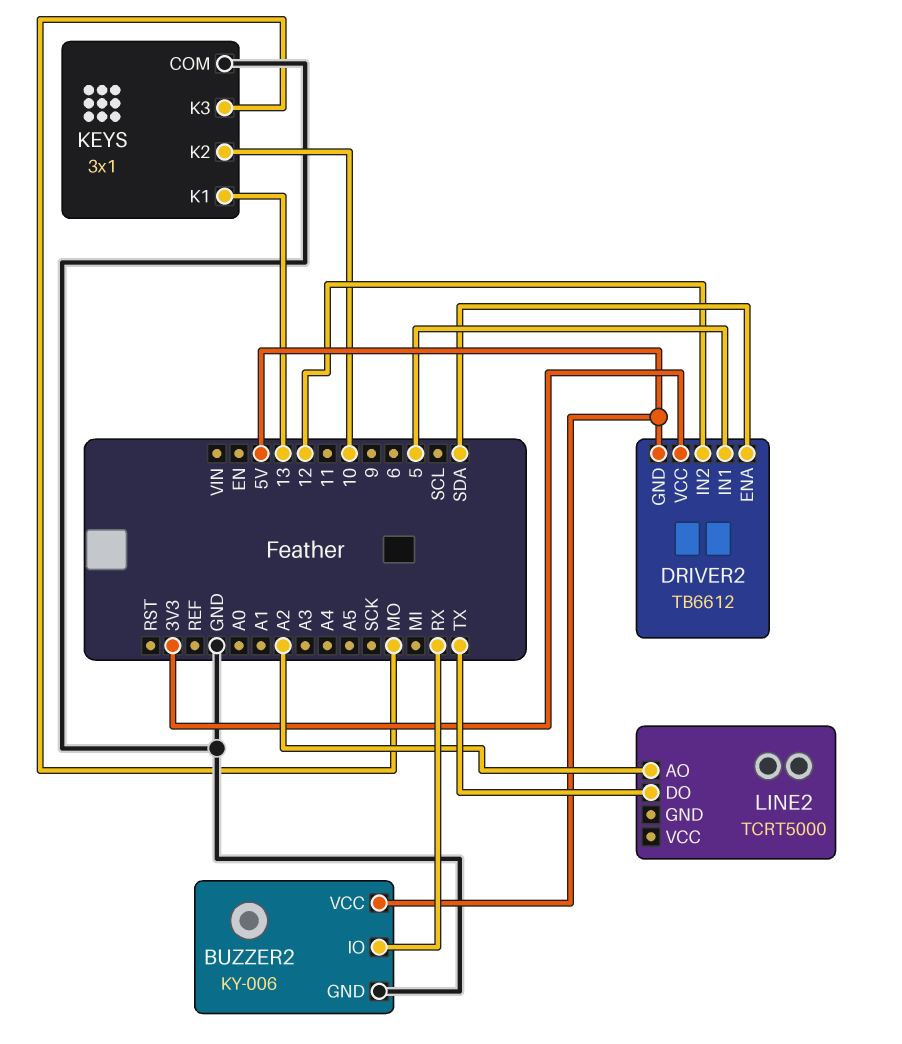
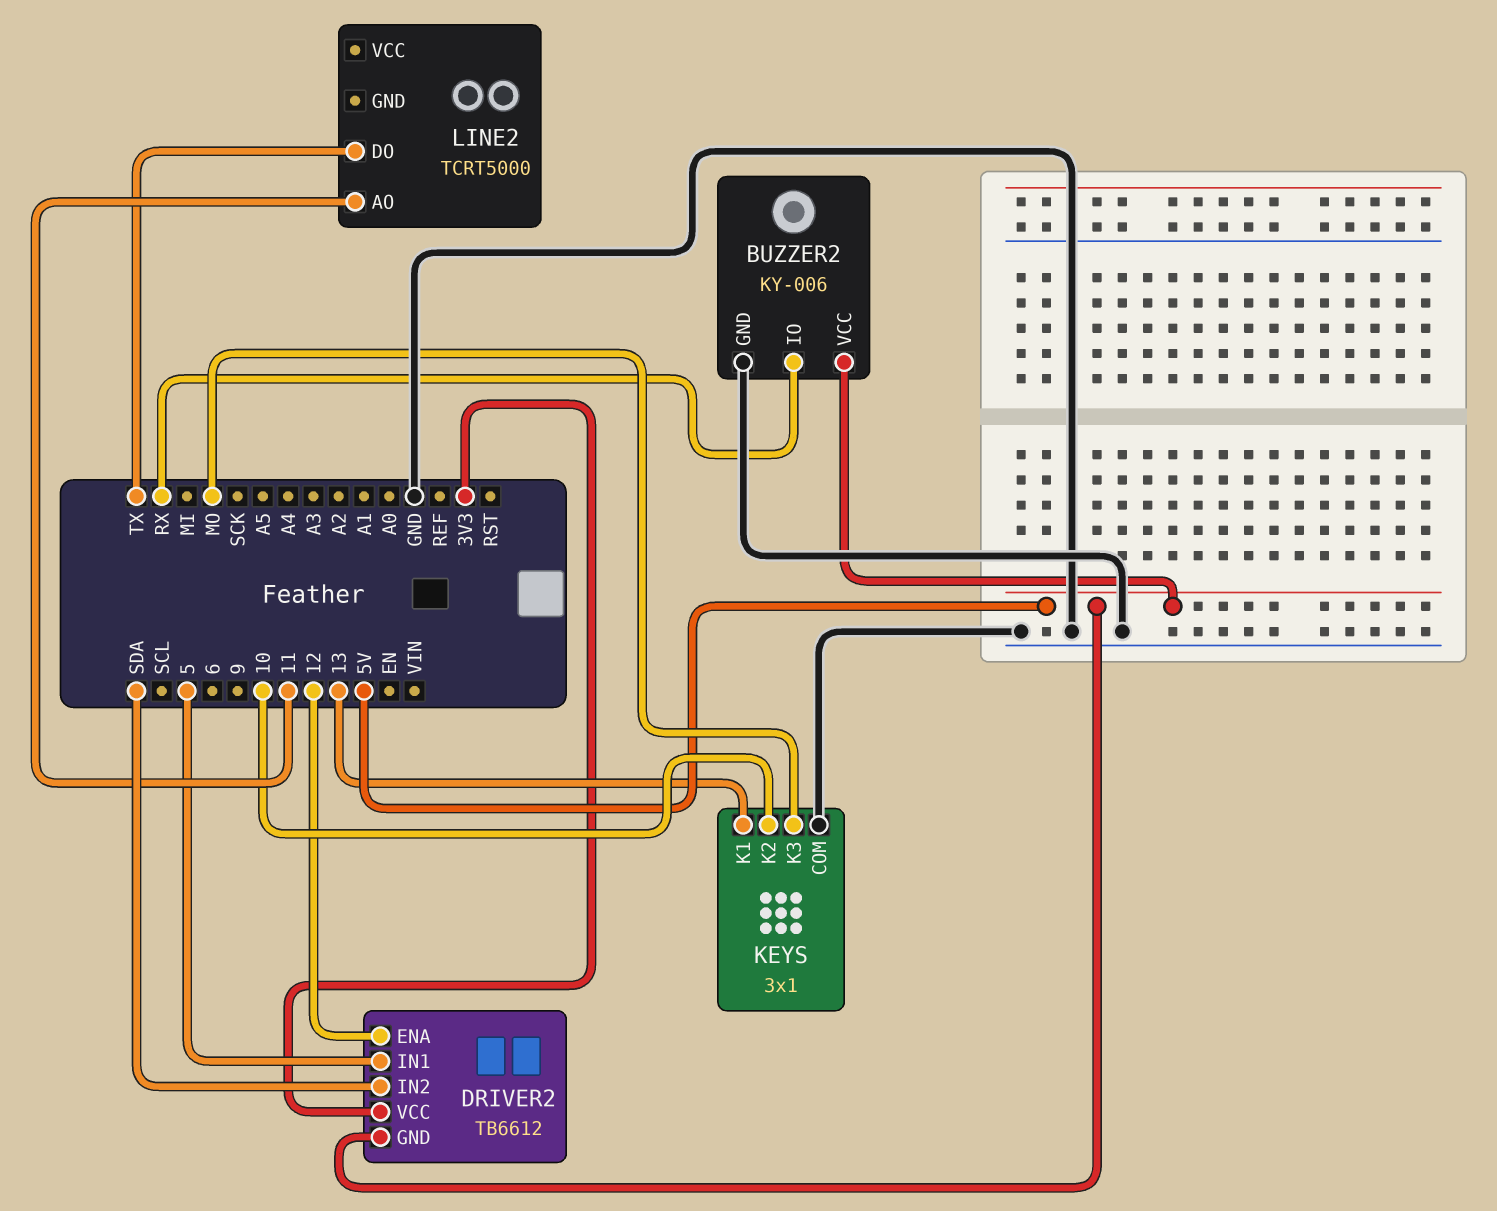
DRIVER2 pin ENA: SDA -> 12
DRIVER2 pin IN2: 12 -> SDA
LINE2 pin AO: A2 -> 11

